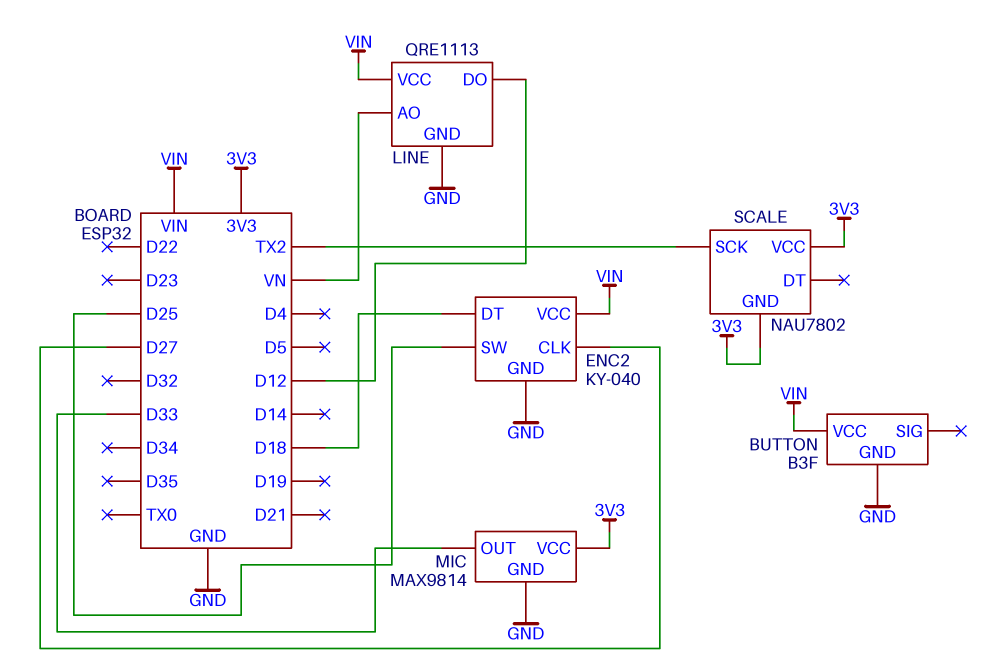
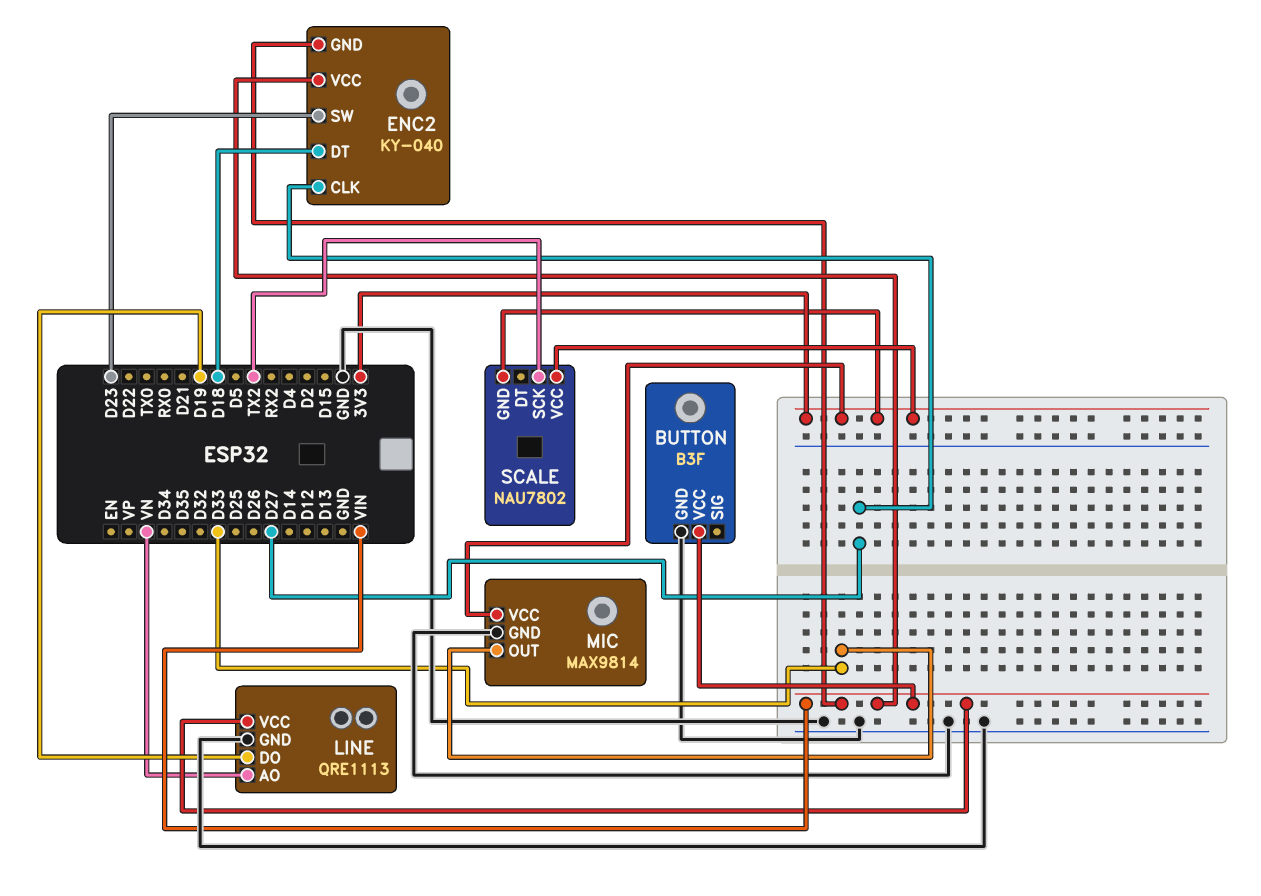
ENC2 pin GND: GND -> VIN
ENC2 pin SW: D25 -> D23
LINE pin DO: D12 -> D19

